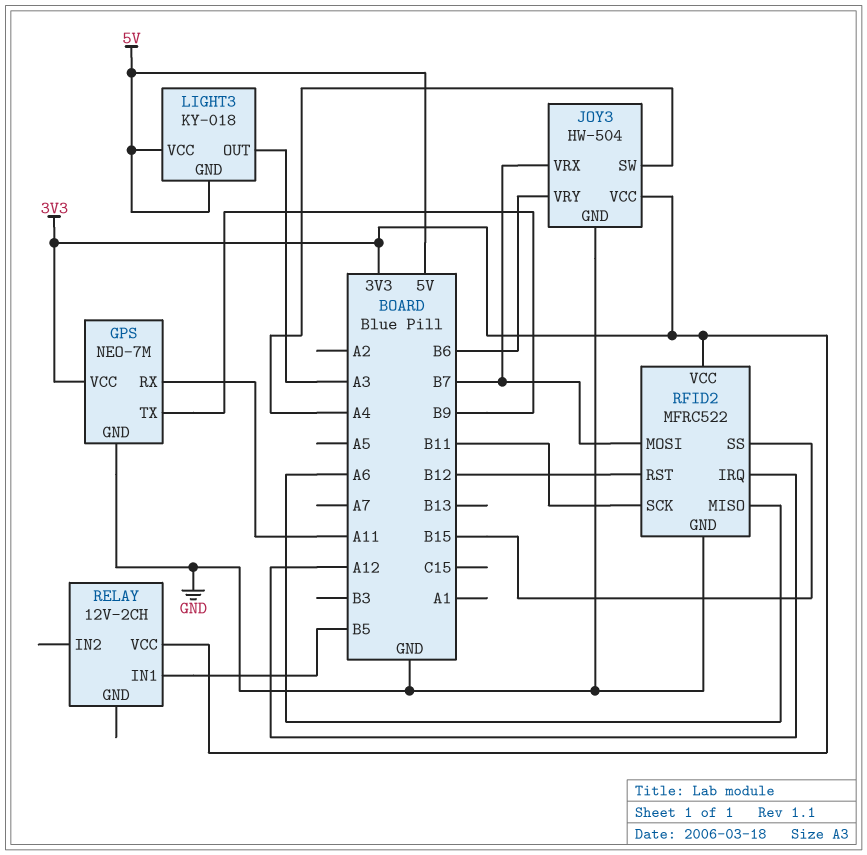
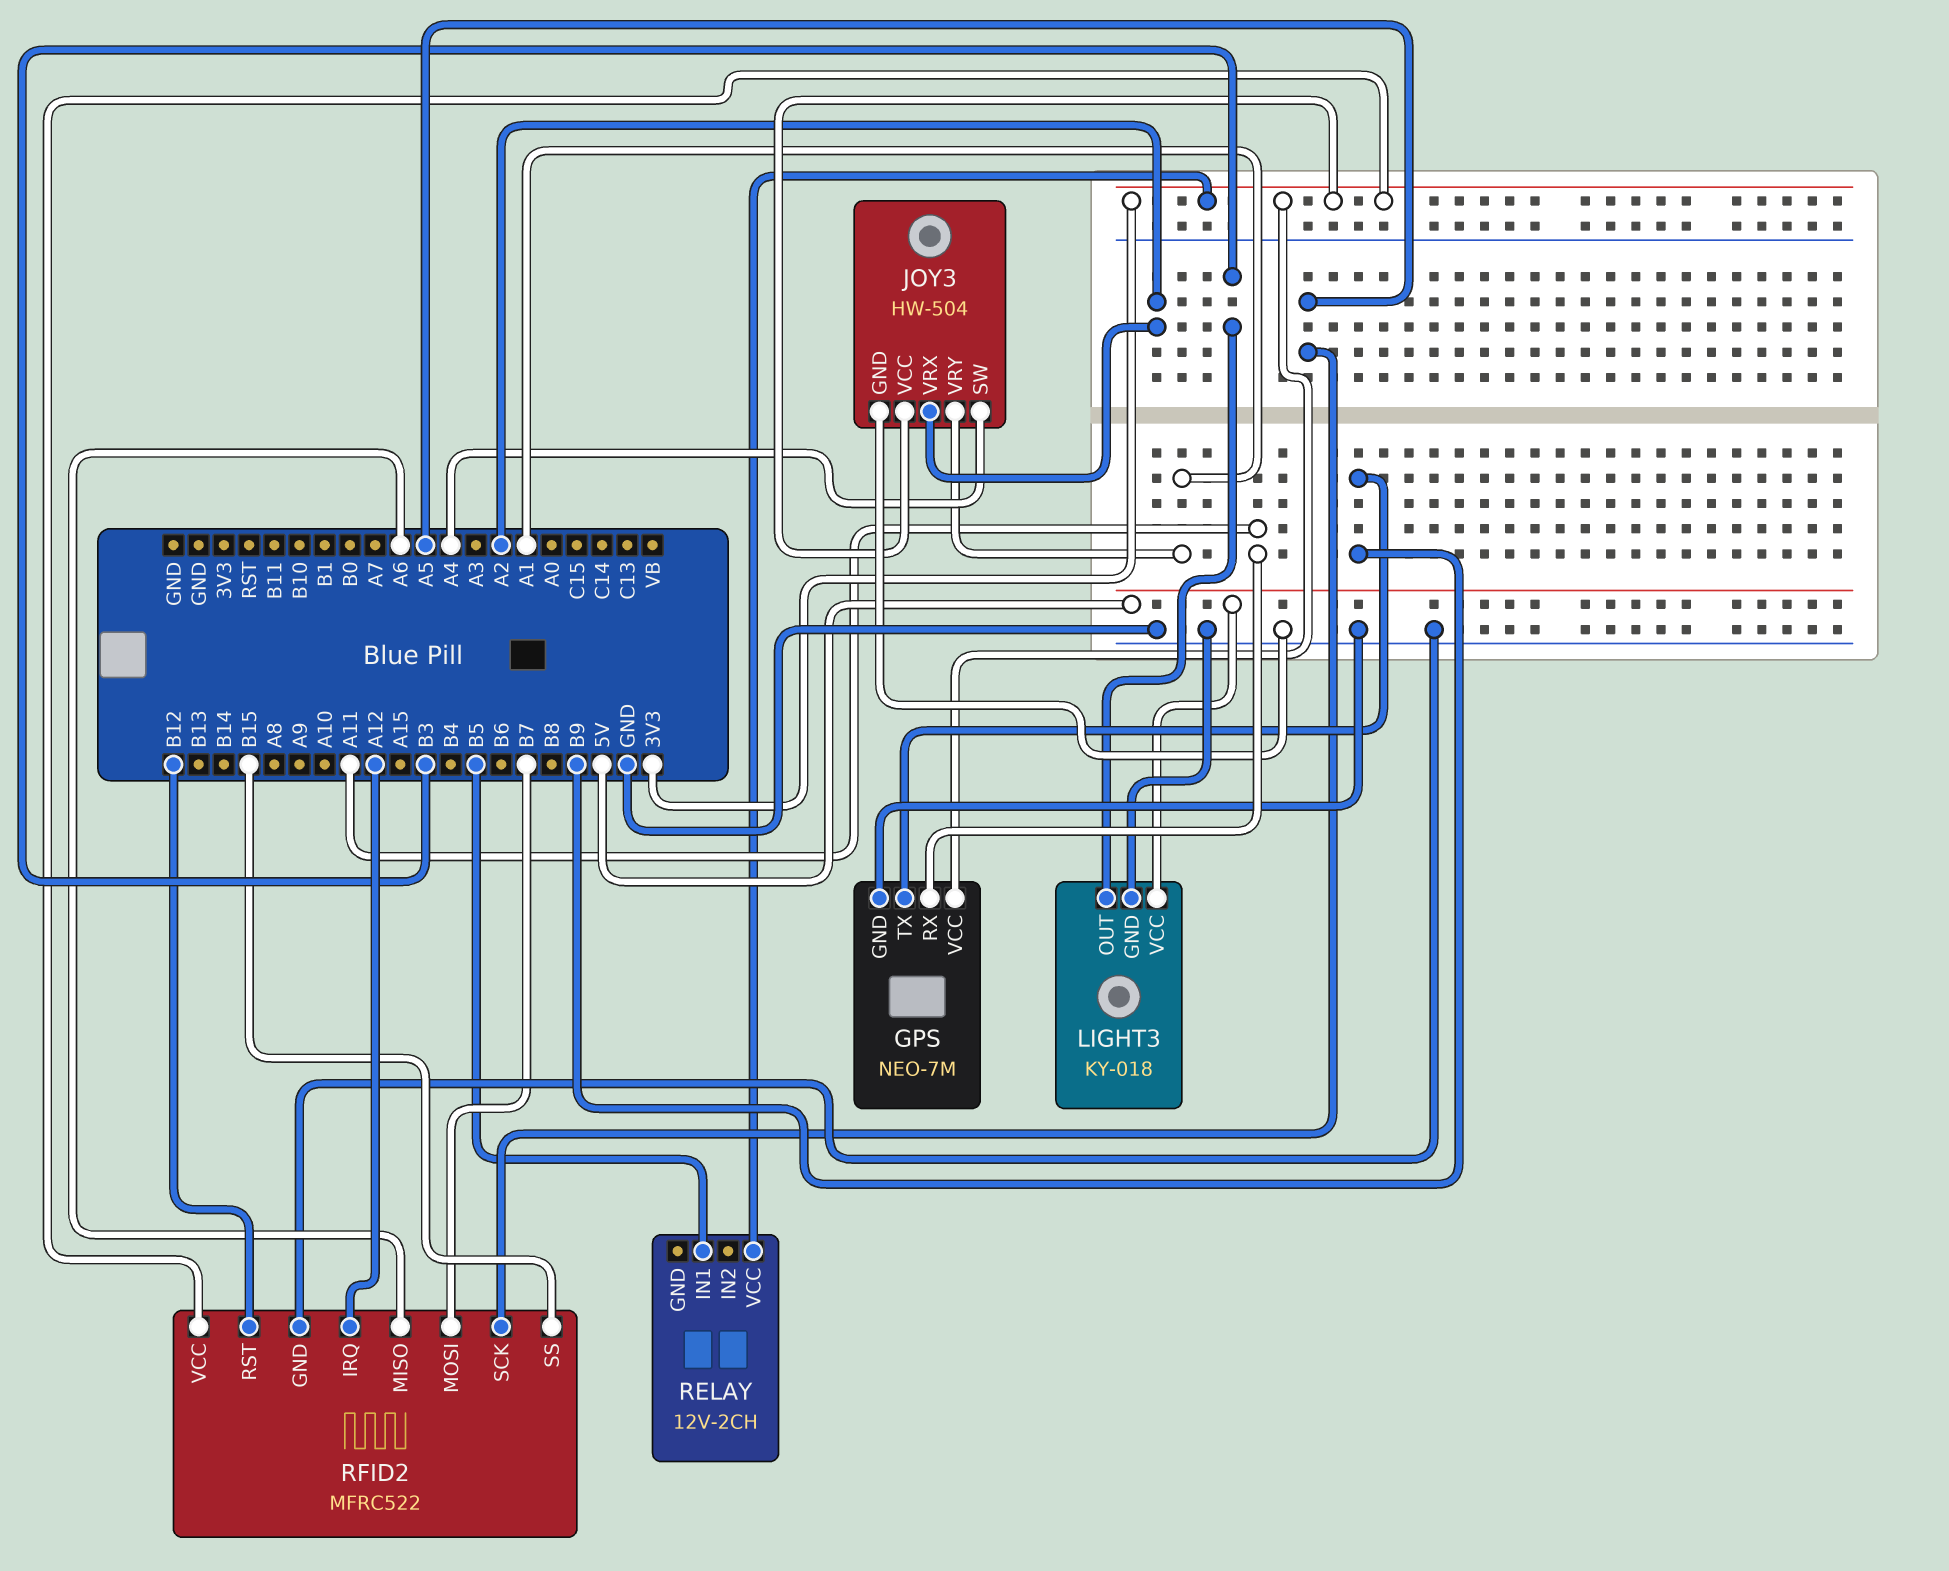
JOY3 pin VRX: B7 -> A2
JOY3 pin VRY: B6 -> A1
LIGHT3 pin GND: 5V -> GND
LIGHT3 pin OUT: A3 -> B3
RFID2 pin SCK: B11 -> A5

